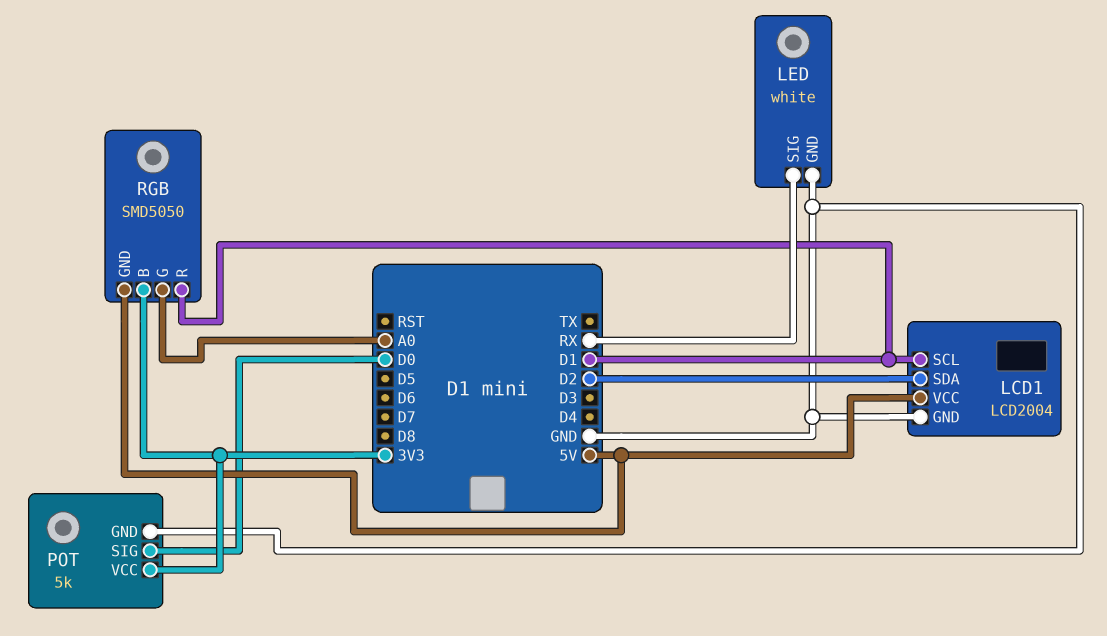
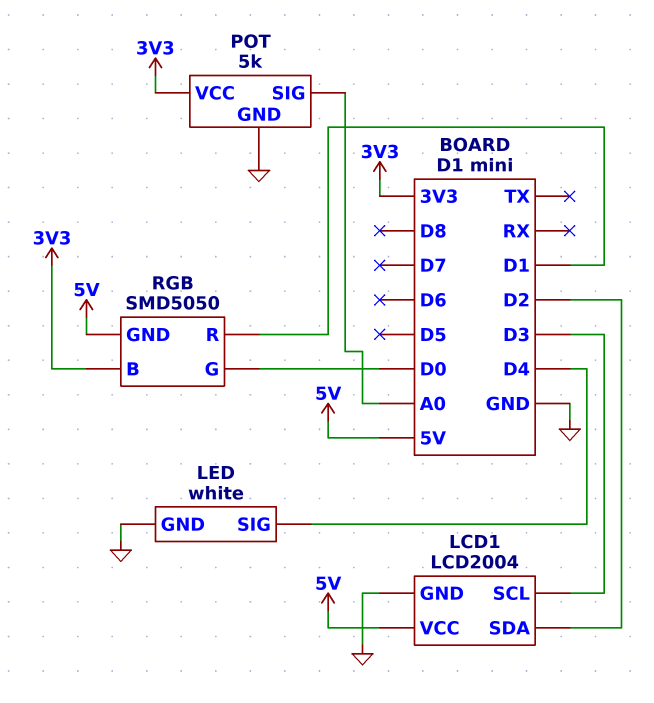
LCD1 pin SCL: D1 -> D3
LED pin SIG: RX -> D4
POT pin SIG: D0 -> A0
RGB pin G: A0 -> D0

